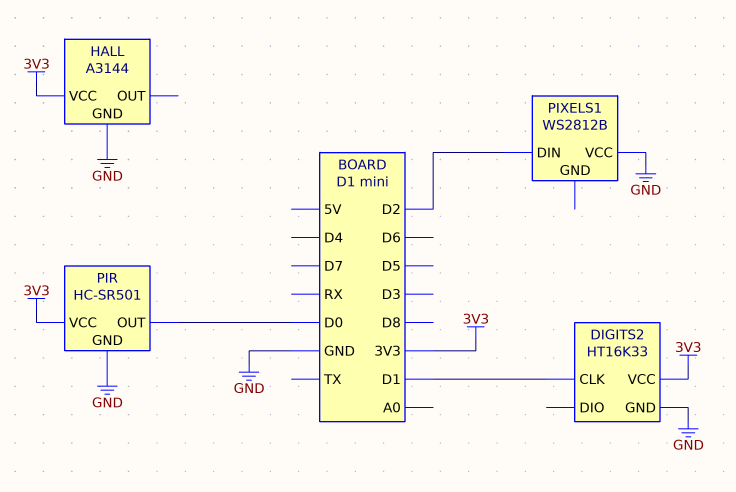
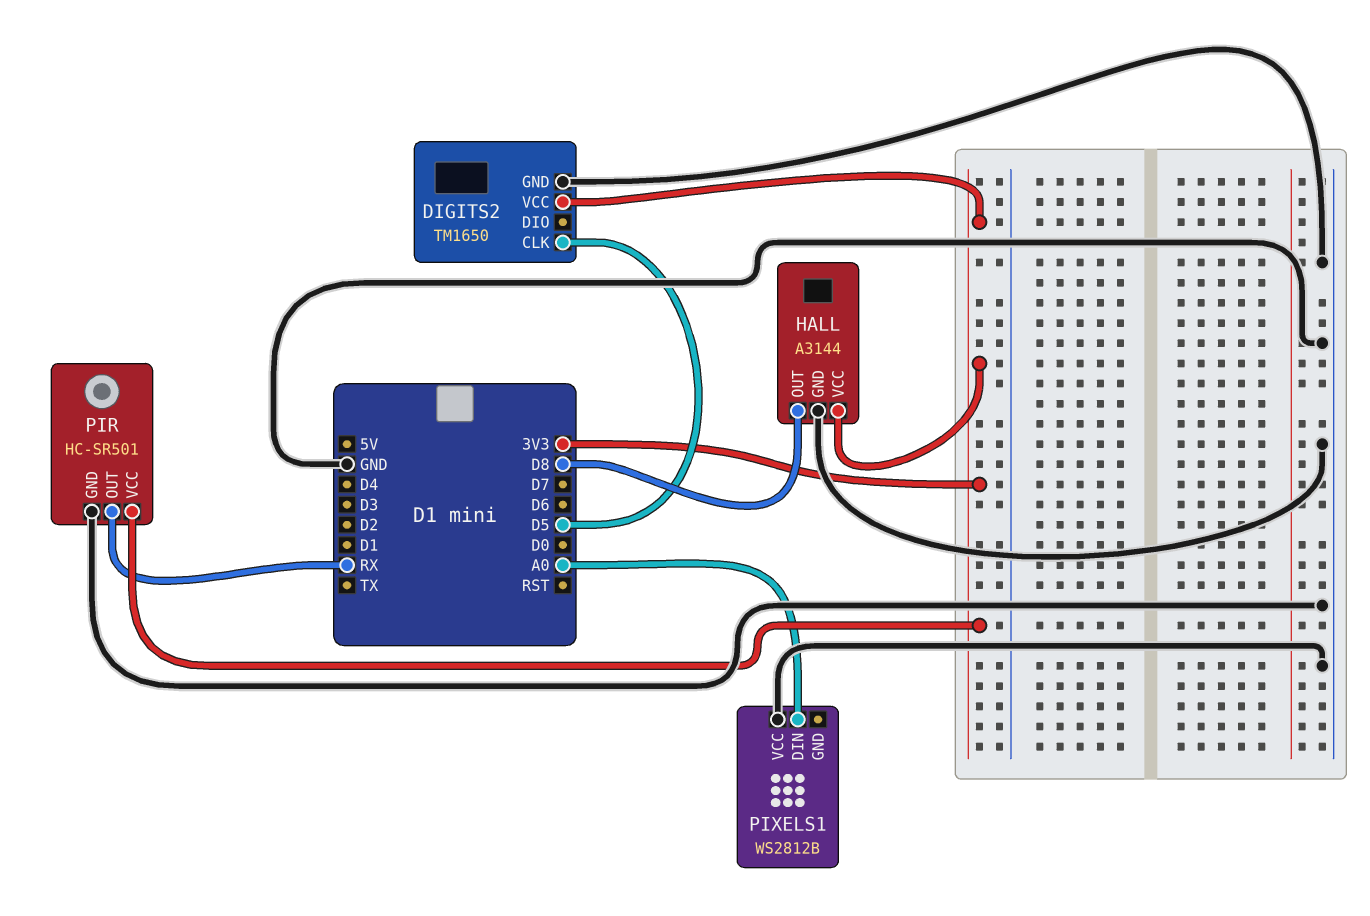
DIGITS2: HT16K33 -> TM1650
DIGITS2 pin CLK: D1 -> D5
HALL pin OUT: none -> D8
PIR pin OUT: D0 -> RX
PIXELS1 pin DIN: D2 -> A0

